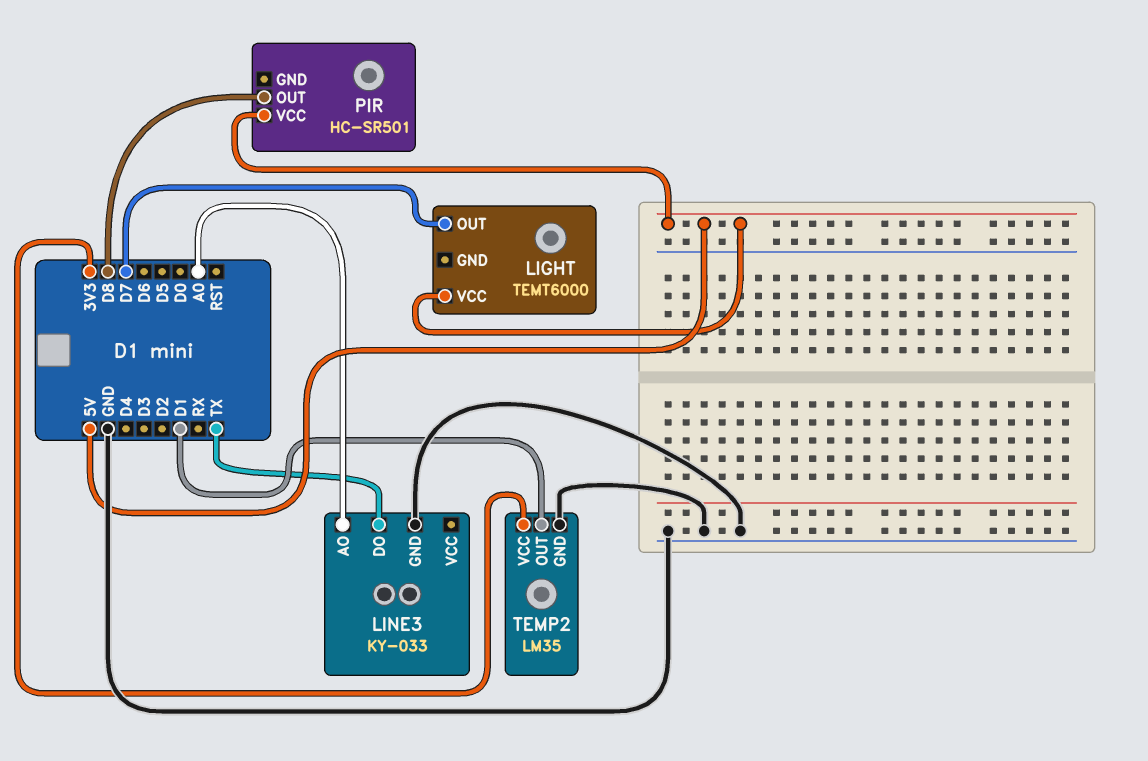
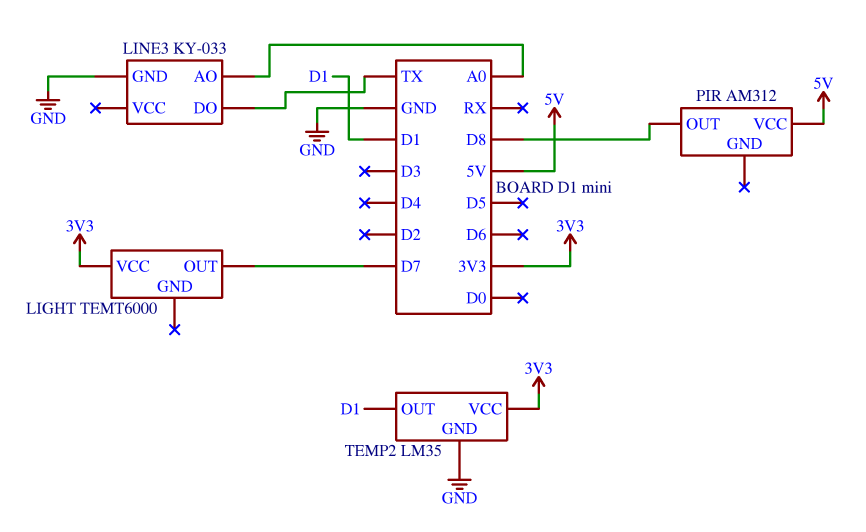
LIGHT pin VCC: 5V -> 3V3
PIR: HC-SR501 -> AM312

